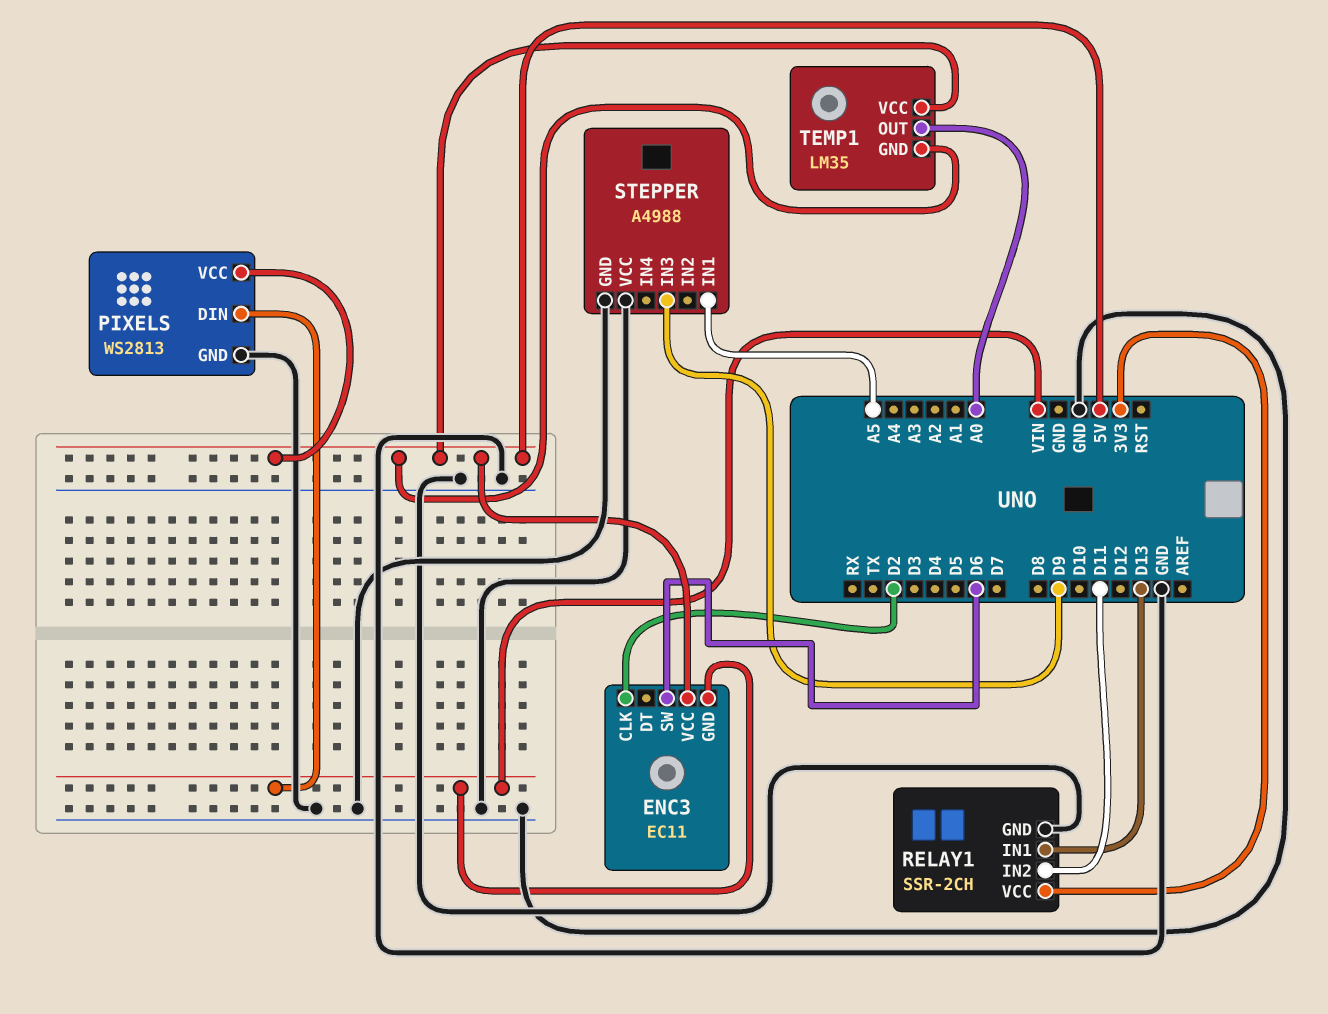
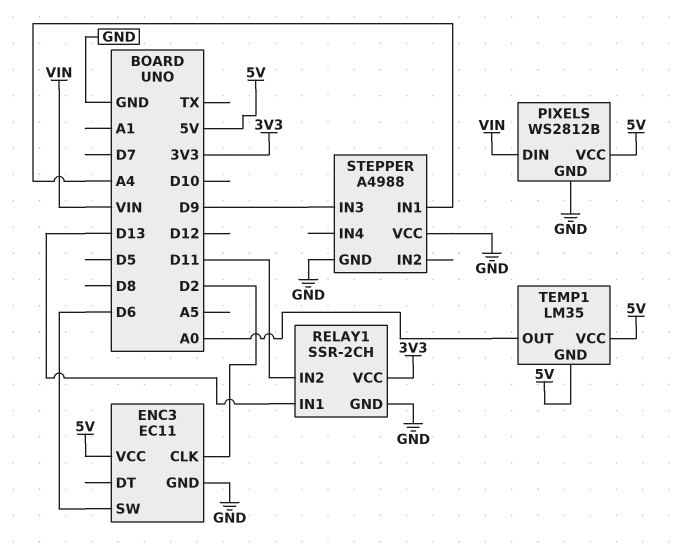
ENC3 pin GND: VIN -> GND
PIXELS: WS2813 -> WS2812B
STEPPER pin IN1: A5 -> A4

